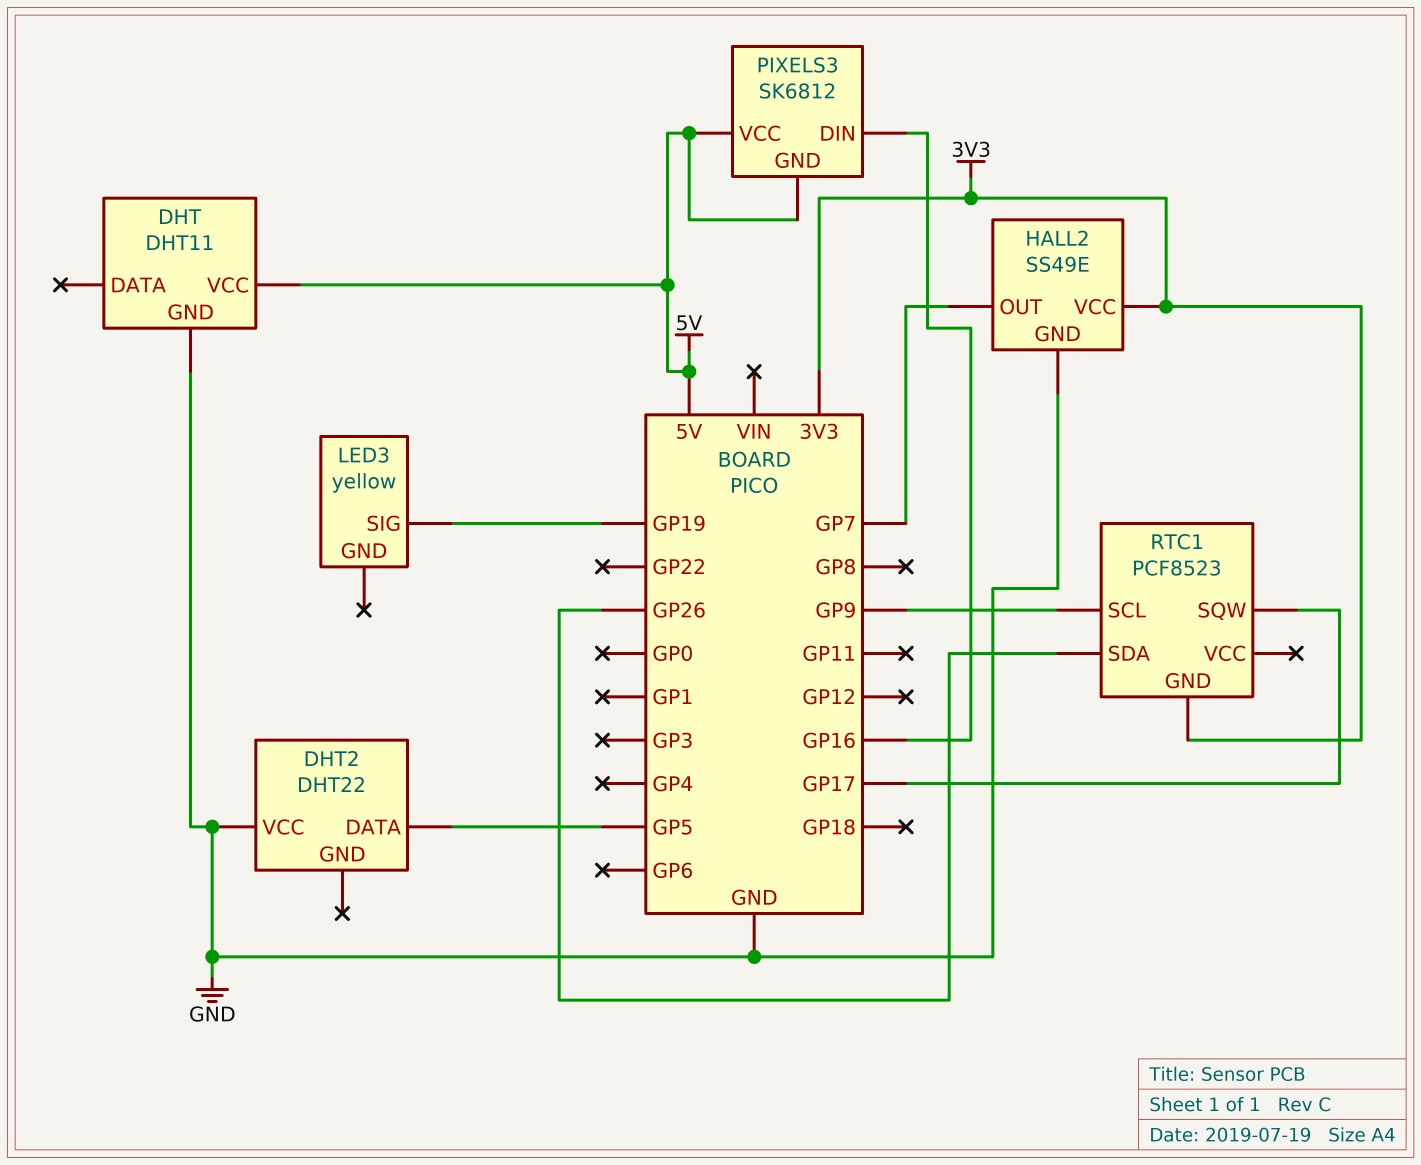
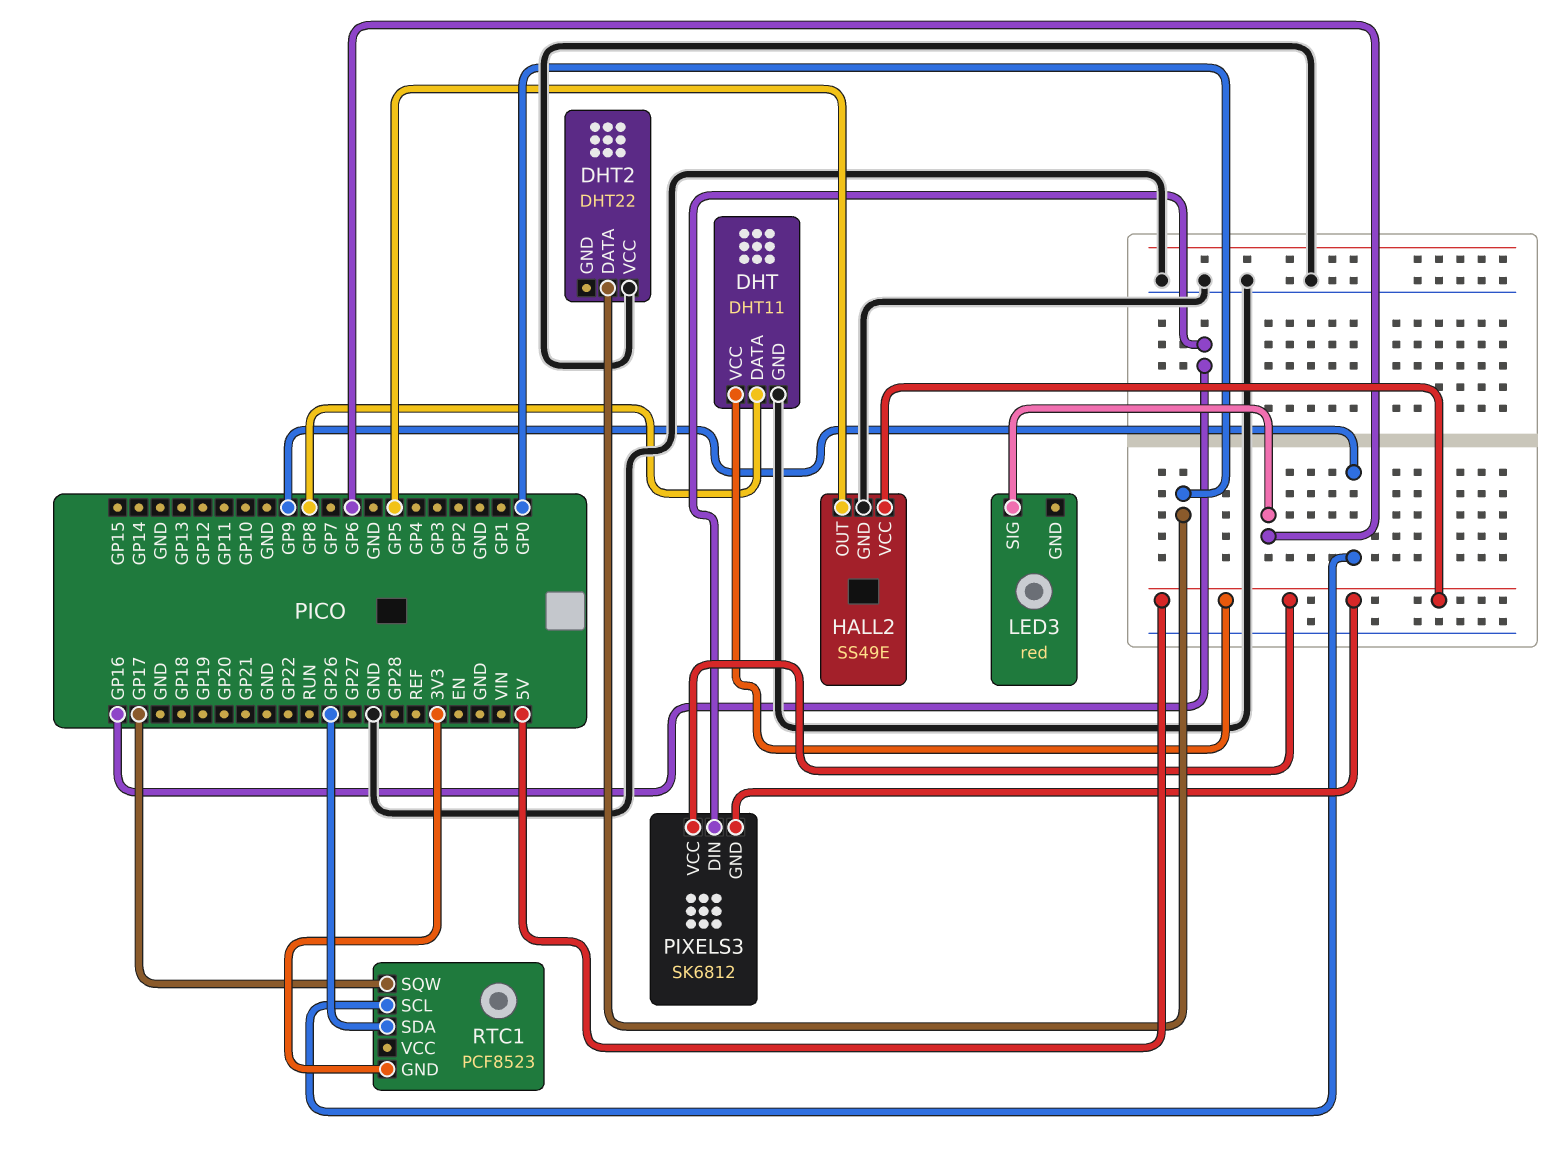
DHT pin DATA: none -> GP8
DHT2 pin DATA: GP5 -> GP0
HALL2 pin OUT: GP7 -> GP5
HALL2 pin VCC: 3V3 -> 5V
LED3: yellow -> red
LED3 pin SIG: GP19 -> GP6

